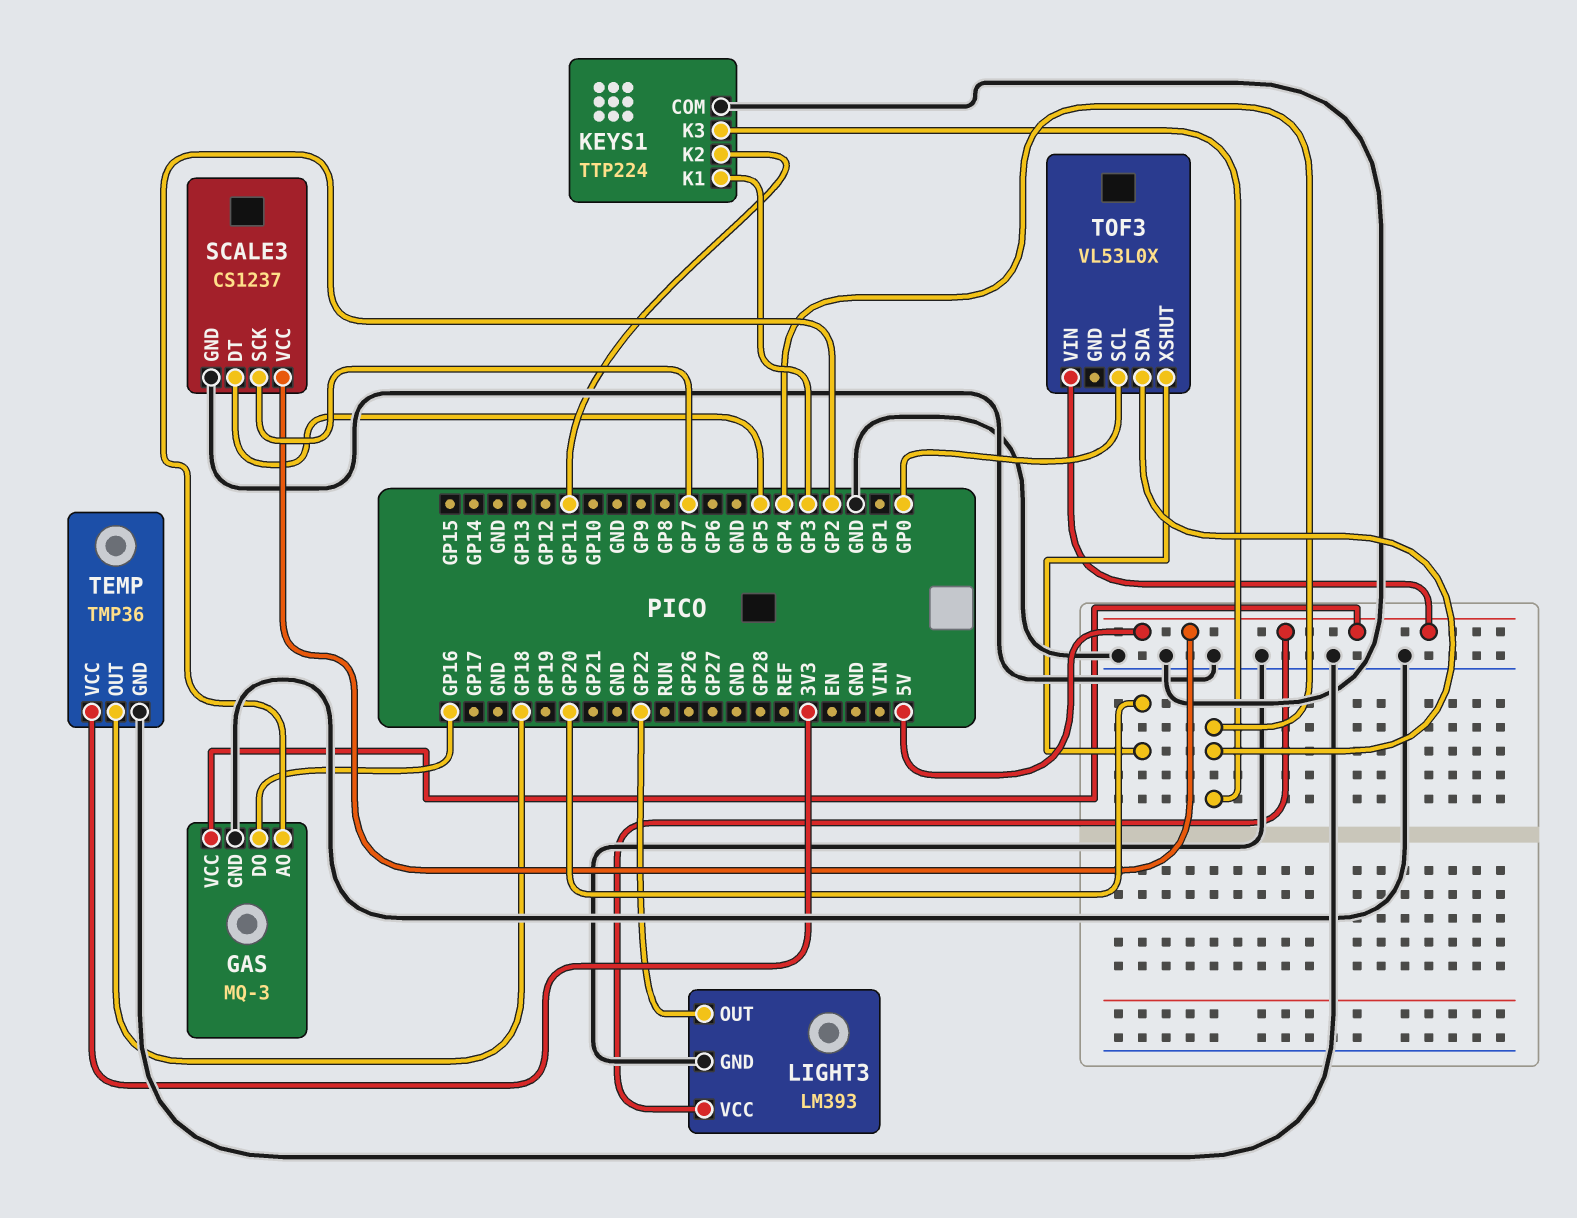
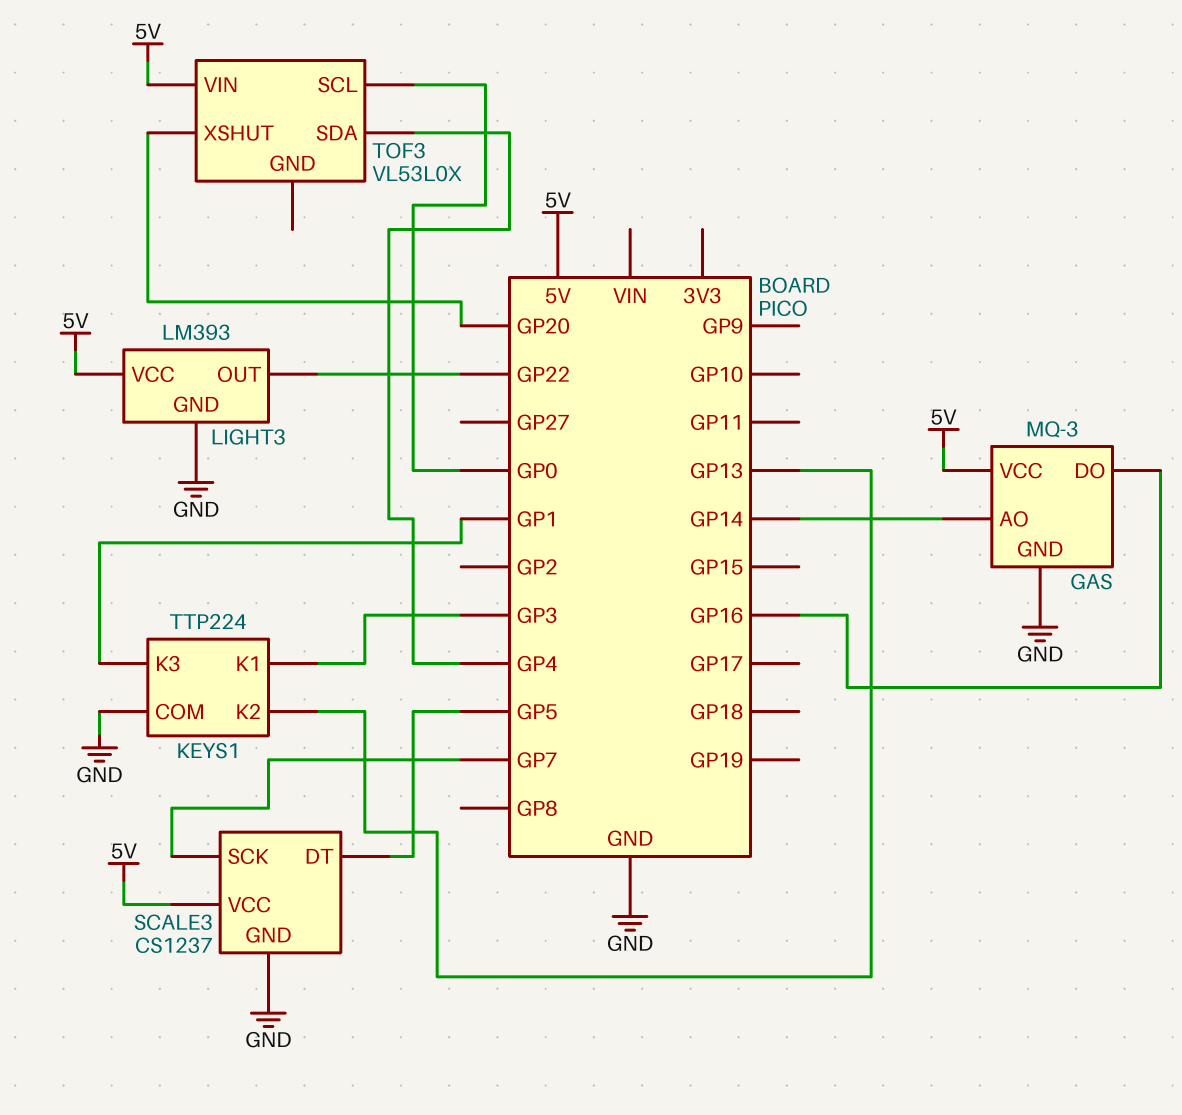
GAS pin AO: GP2 -> GP14
KEYS1 pin K2: GP11 -> GP13
KEYS1 pin K3: GP4 -> GP1
TEMP: TMP36 -> none
TEMP pin GND: GND -> none
TEMP pin OUT: GP18 -> none
TEMP pin VCC: 3V3 -> none

